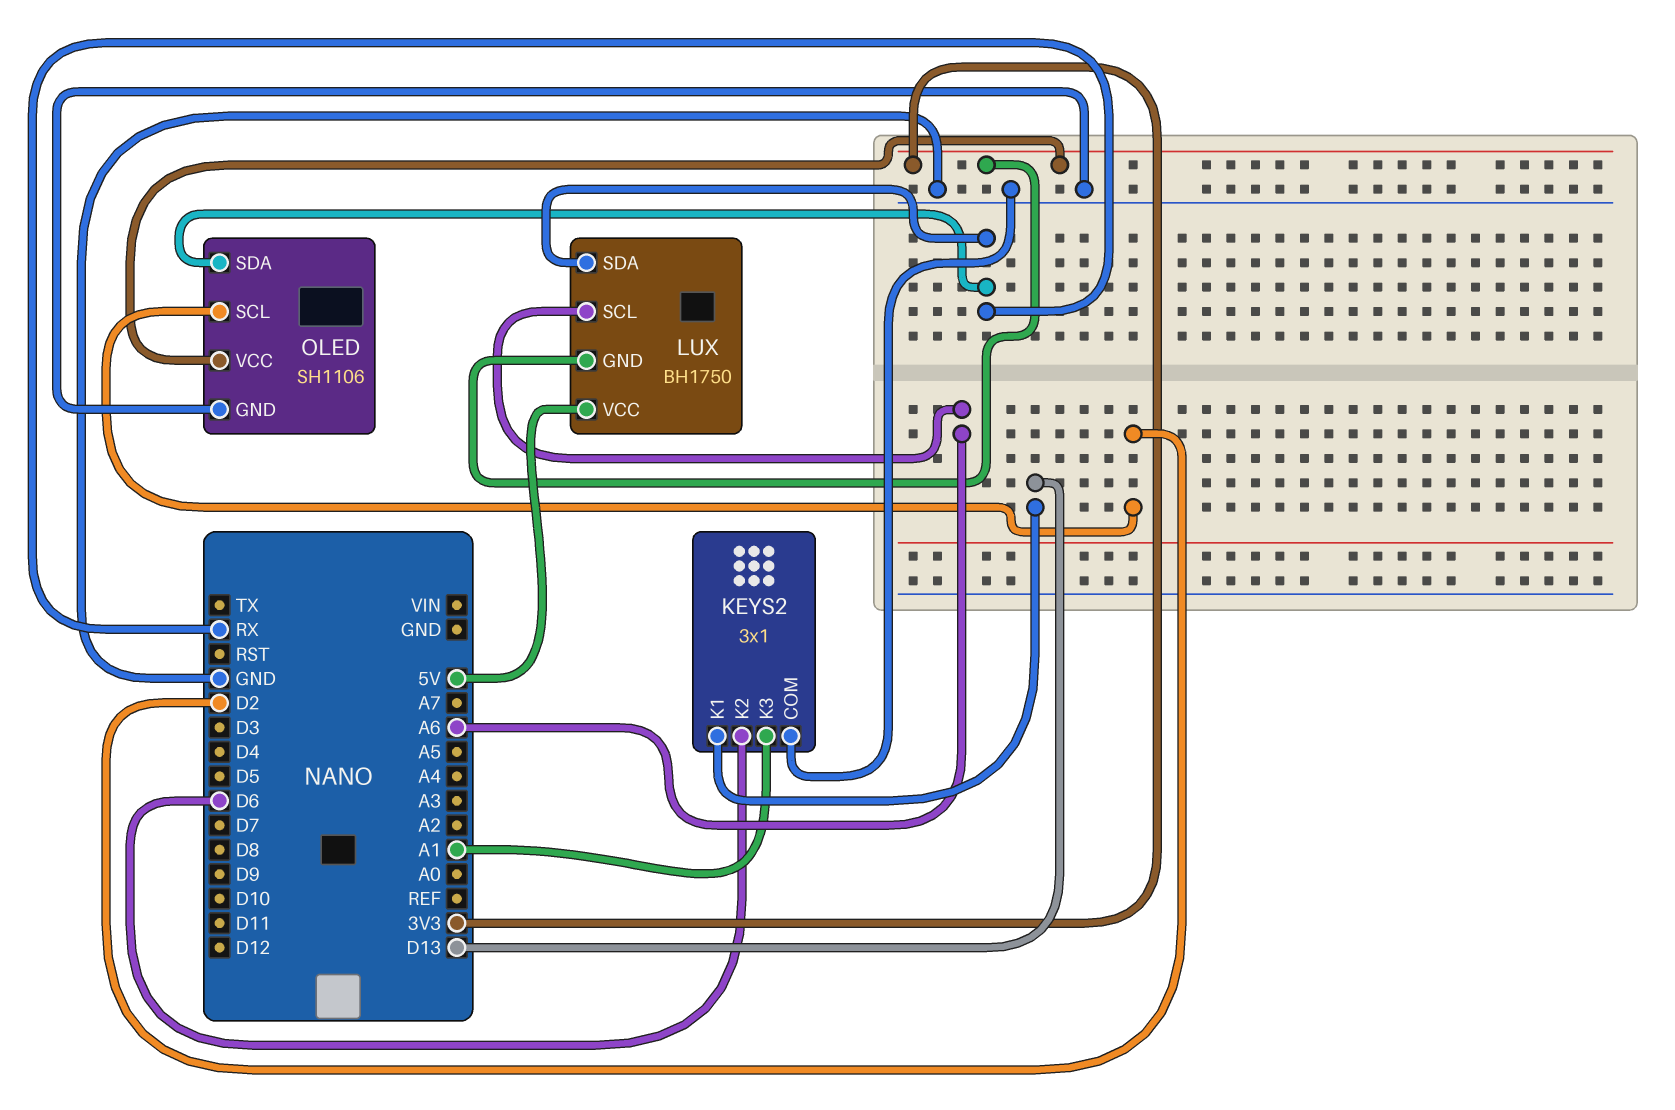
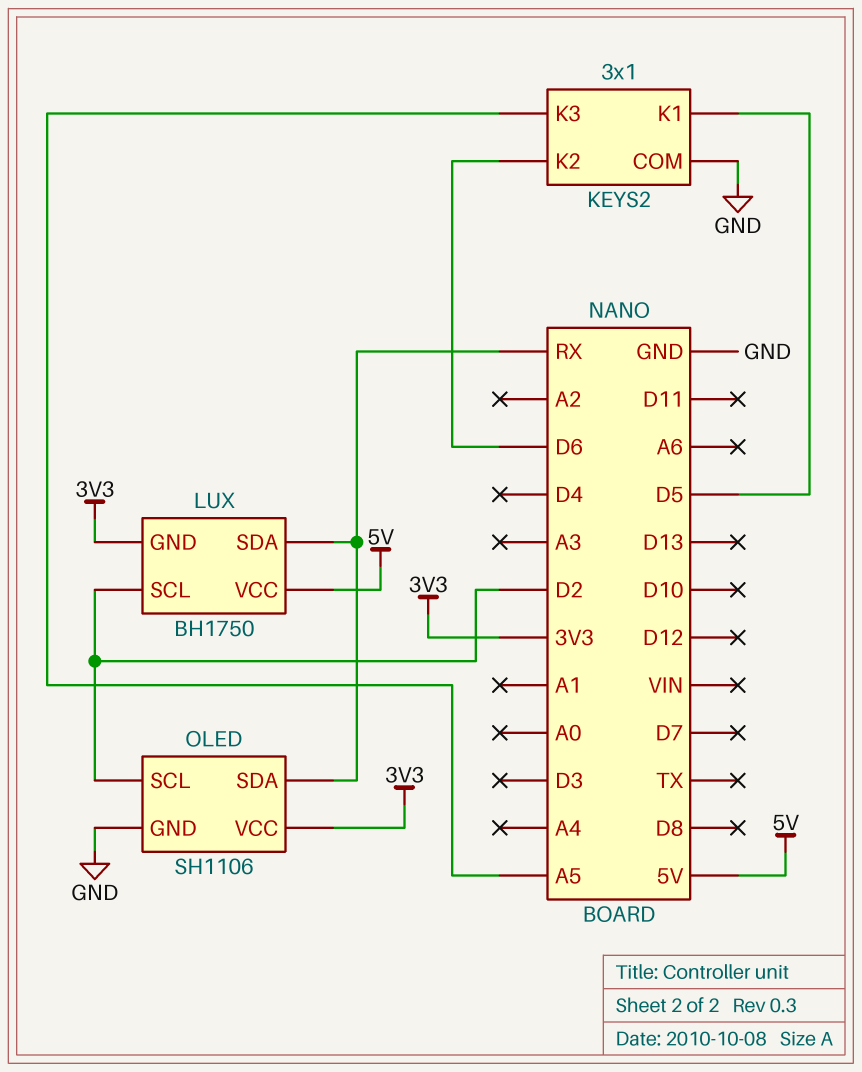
KEYS2 pin K1: D13 -> D5
KEYS2 pin K3: A1 -> A5
LUX pin SCL: A6 -> D2

